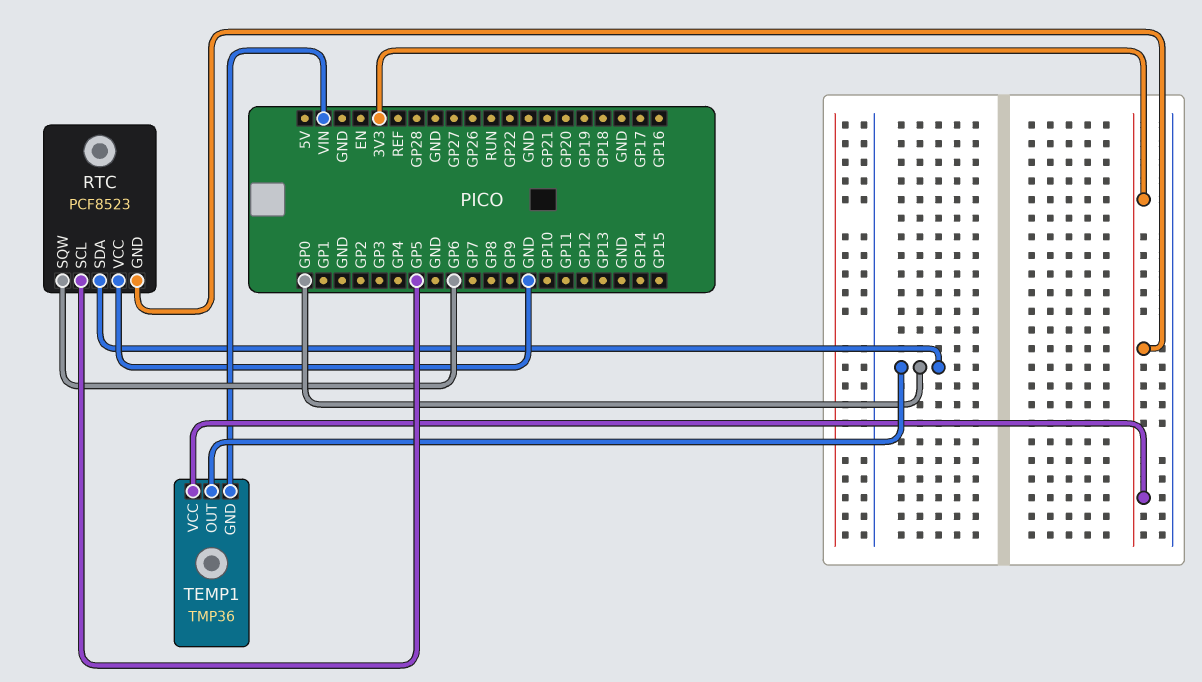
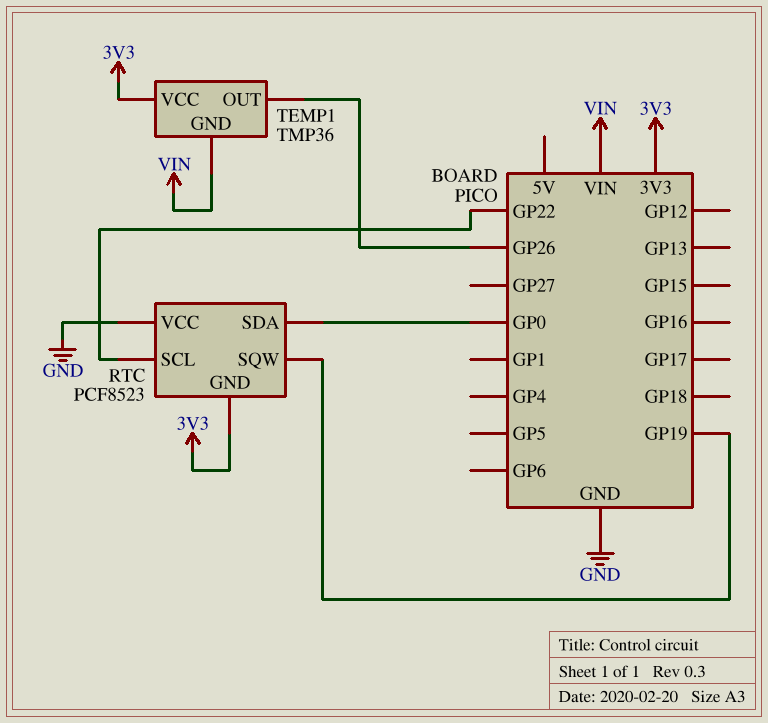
RTC pin SCL: GP5 -> GP22
RTC pin SQW: GP6 -> GP19
TEMP1 pin OUT: GP0 -> GP26

